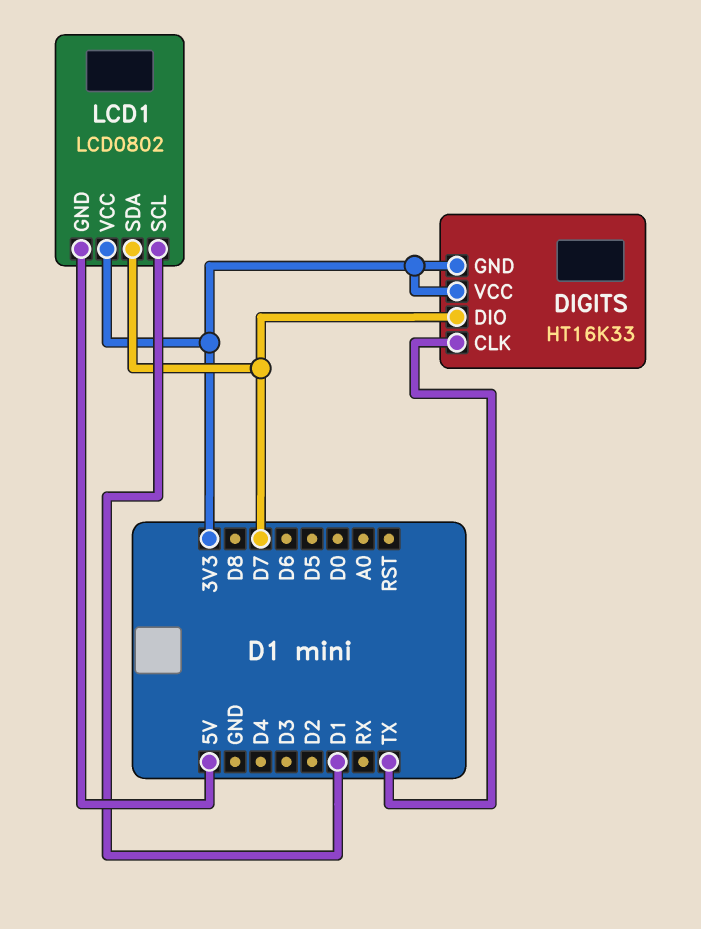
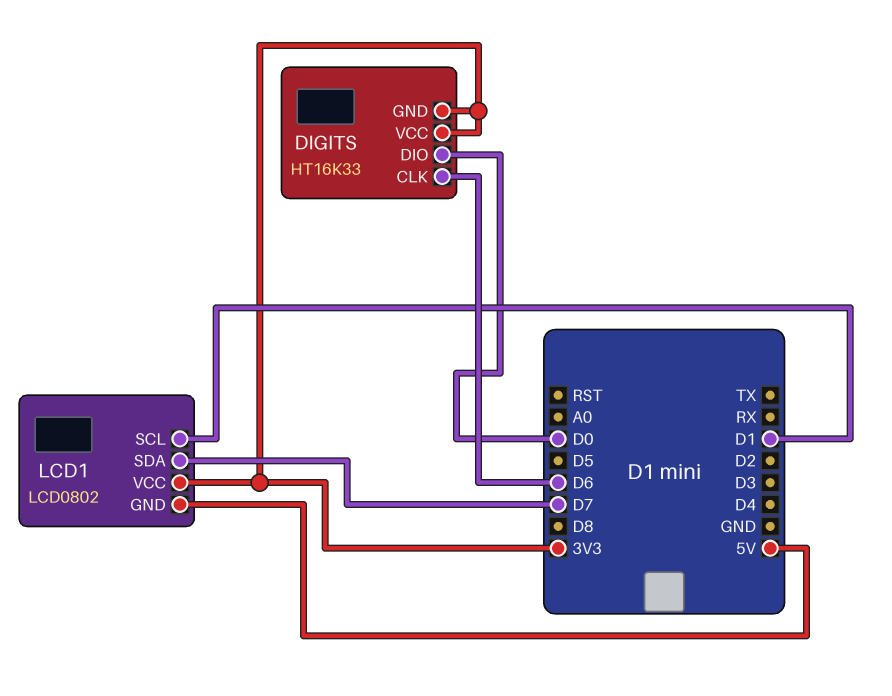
DIGITS pin CLK: TX -> D6
DIGITS pin DIO: D7 -> D0

